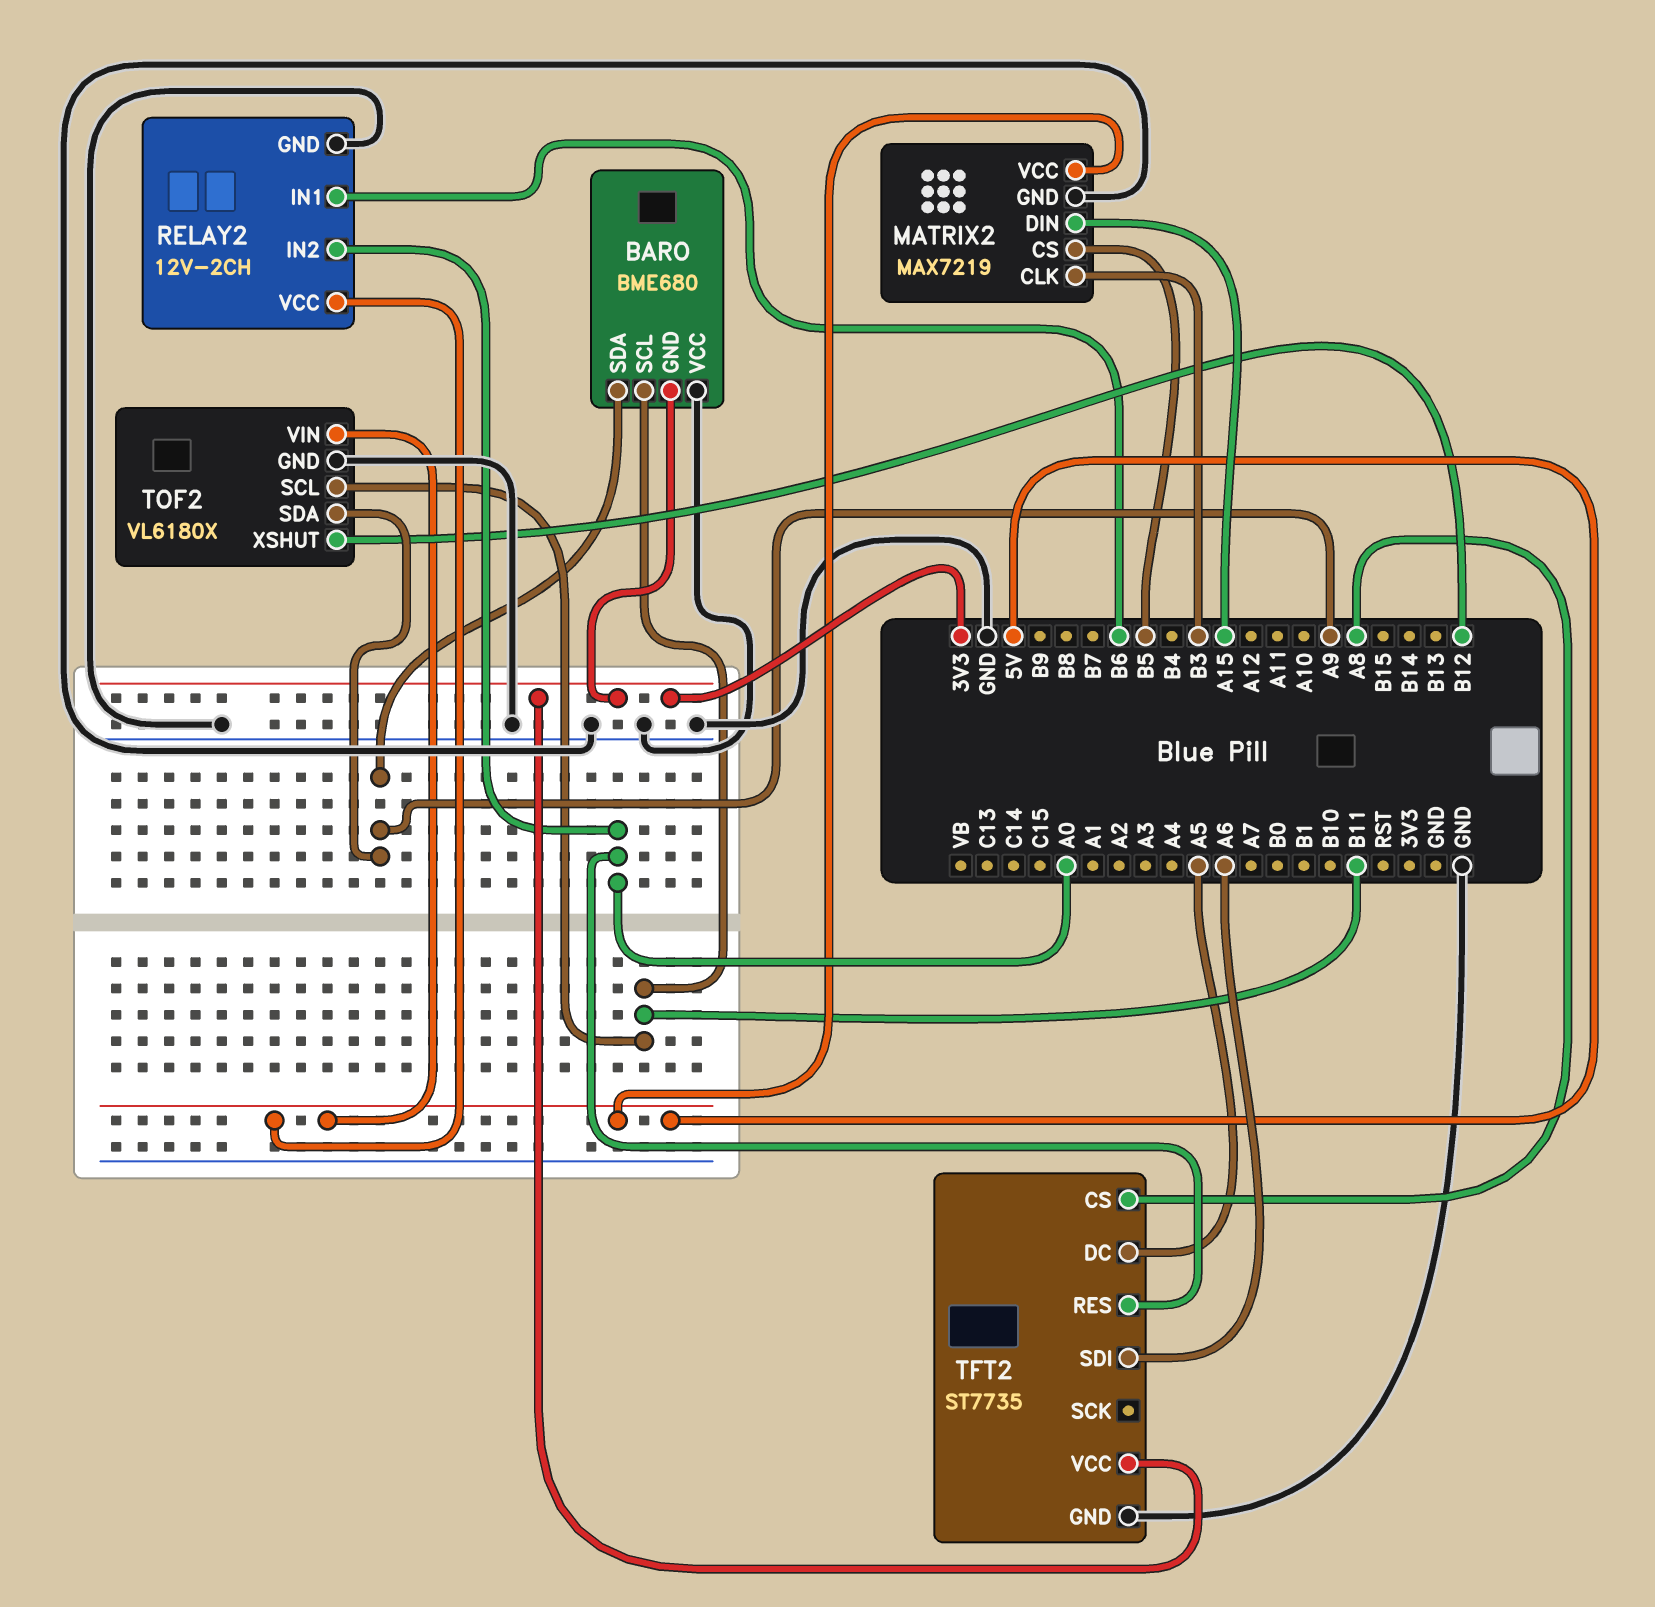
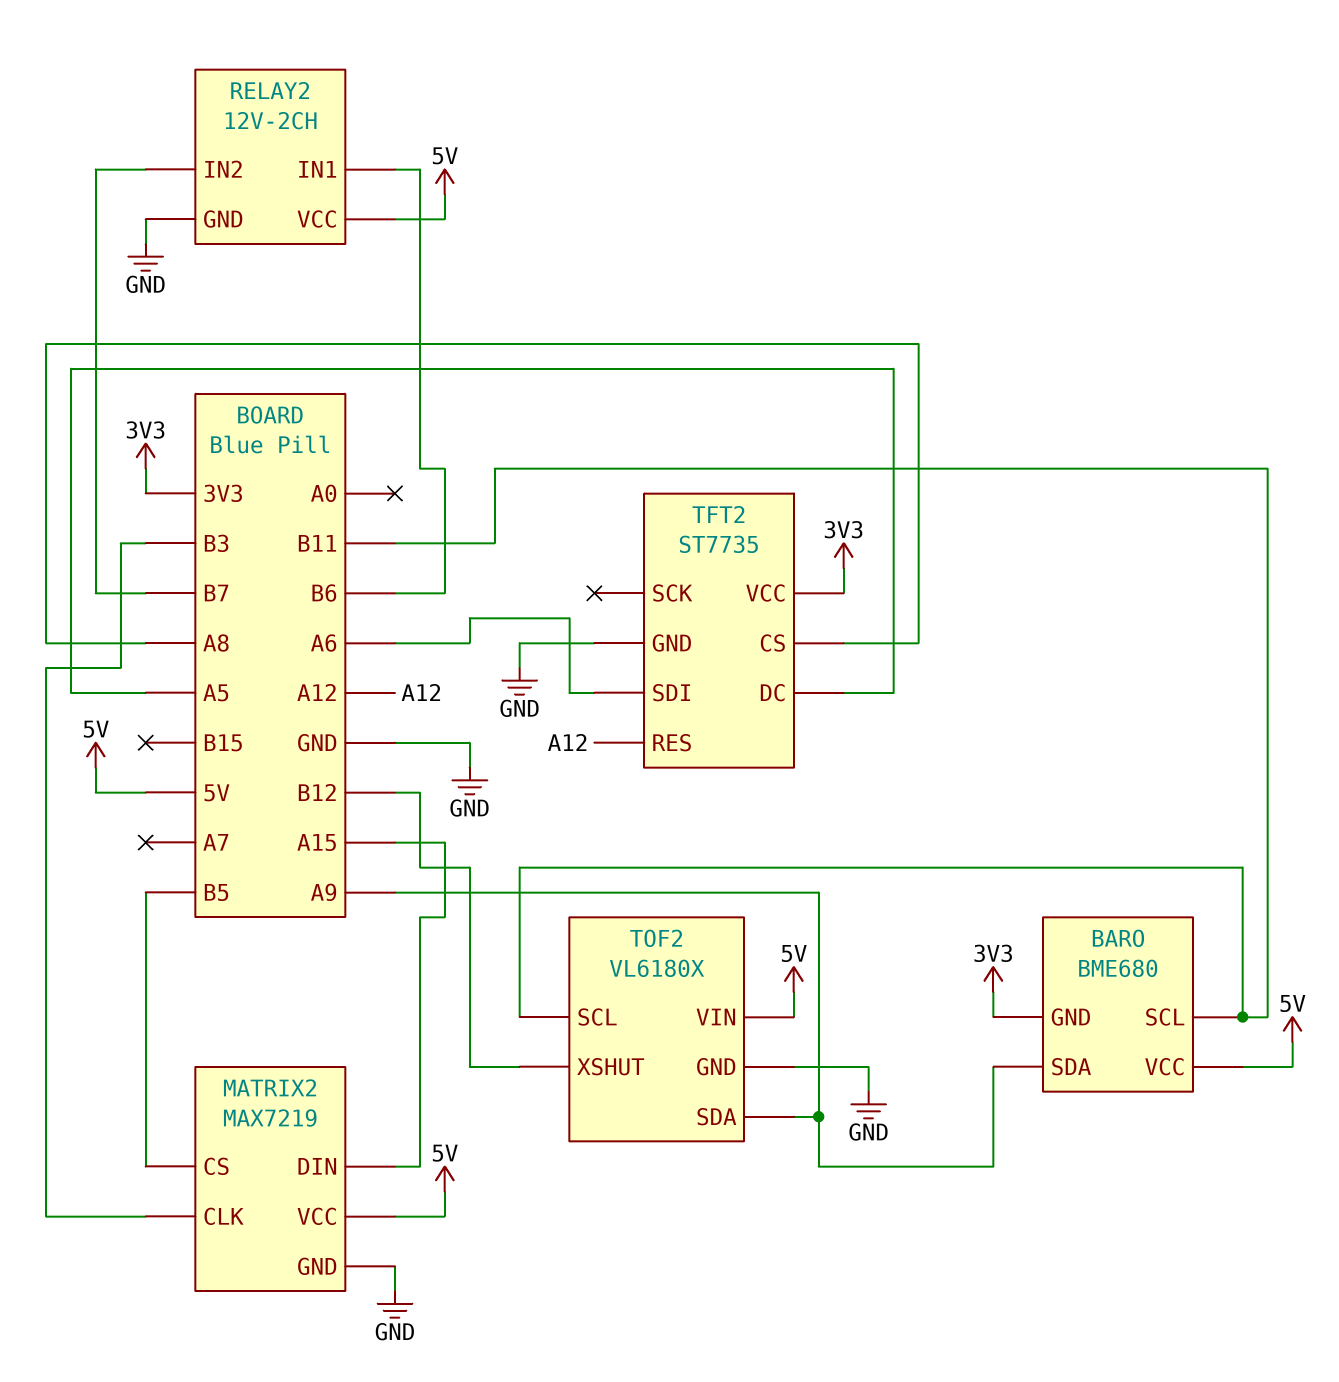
BARO pin VCC: GND -> 5V
RELAY2 pin IN2: A0 -> B7
TFT2 pin RES: A0 -> A12

